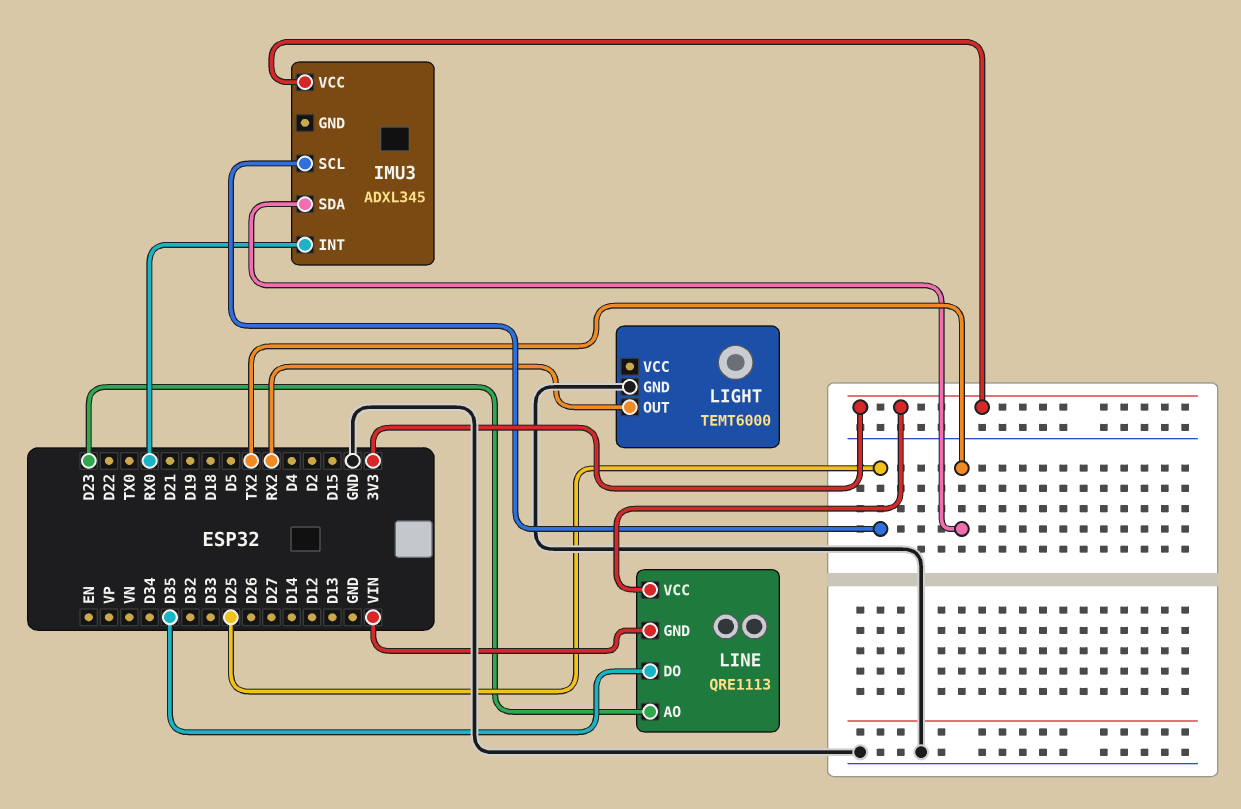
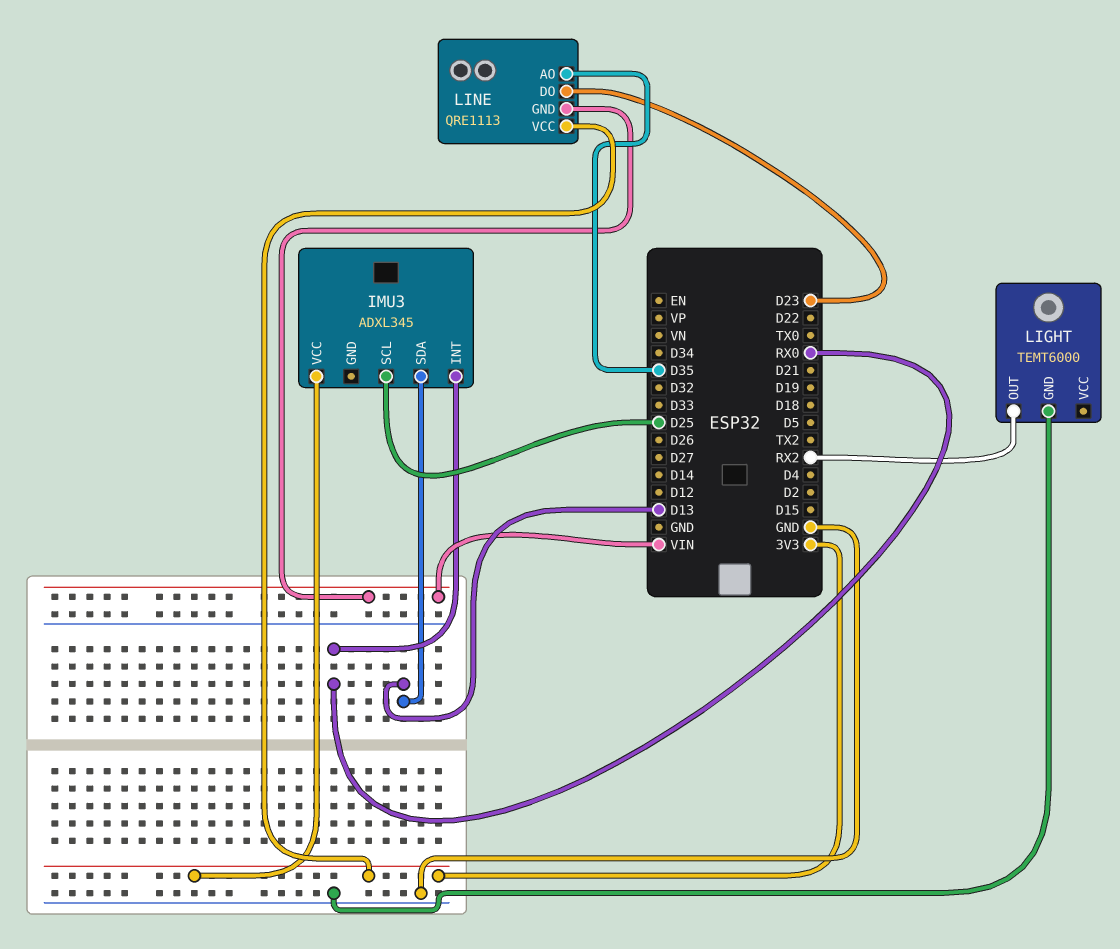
IMU3 pin SDA: TX2 -> D13
LINE pin AO: D23 -> D35
LINE pin DO: D35 -> D23

